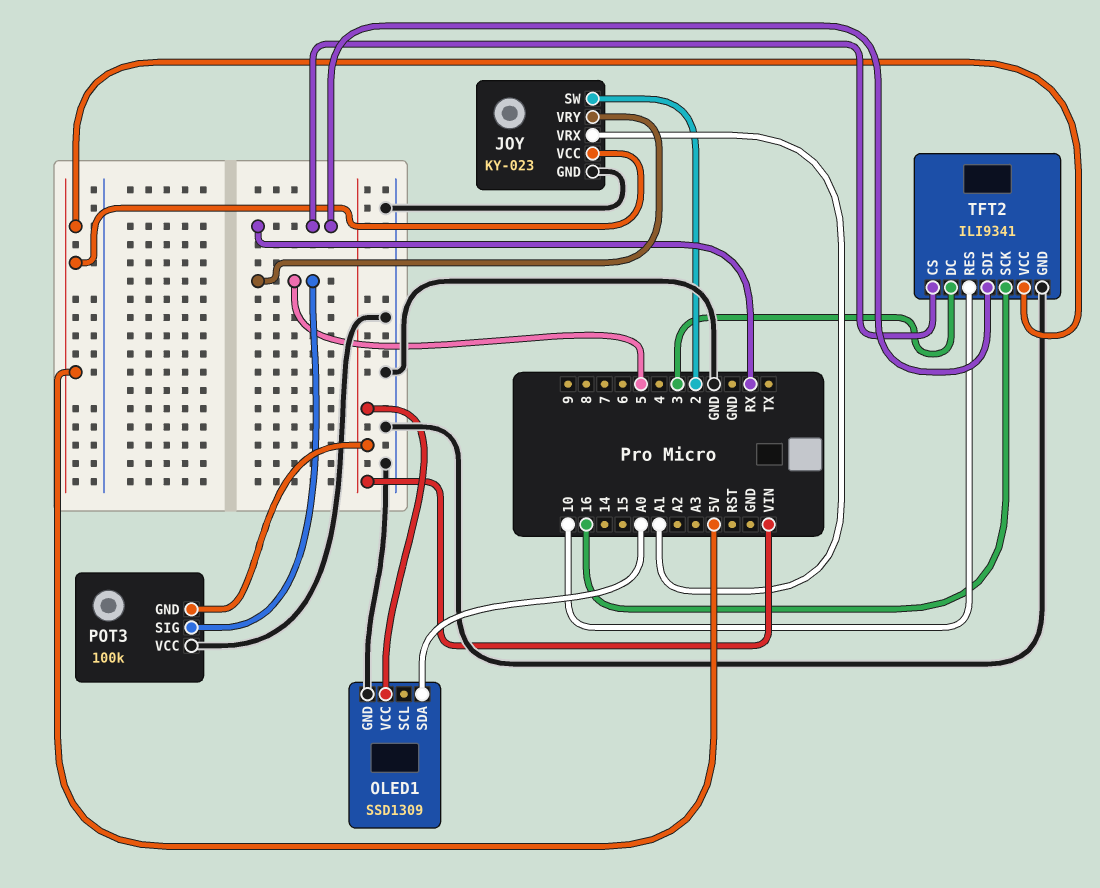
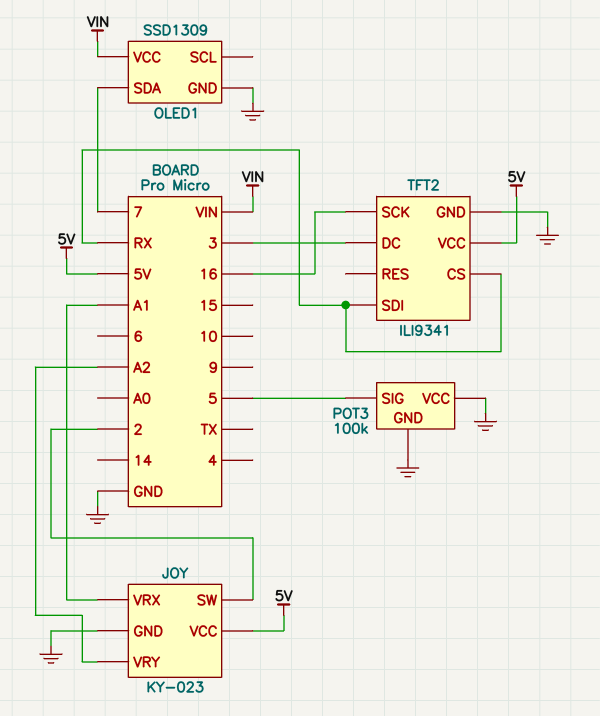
JOY pin VRY: 5 -> A2
OLED1 pin SDA: A0 -> 7
POT3 pin GND: VIN -> GND
TFT2 pin RES: 10 -> none

